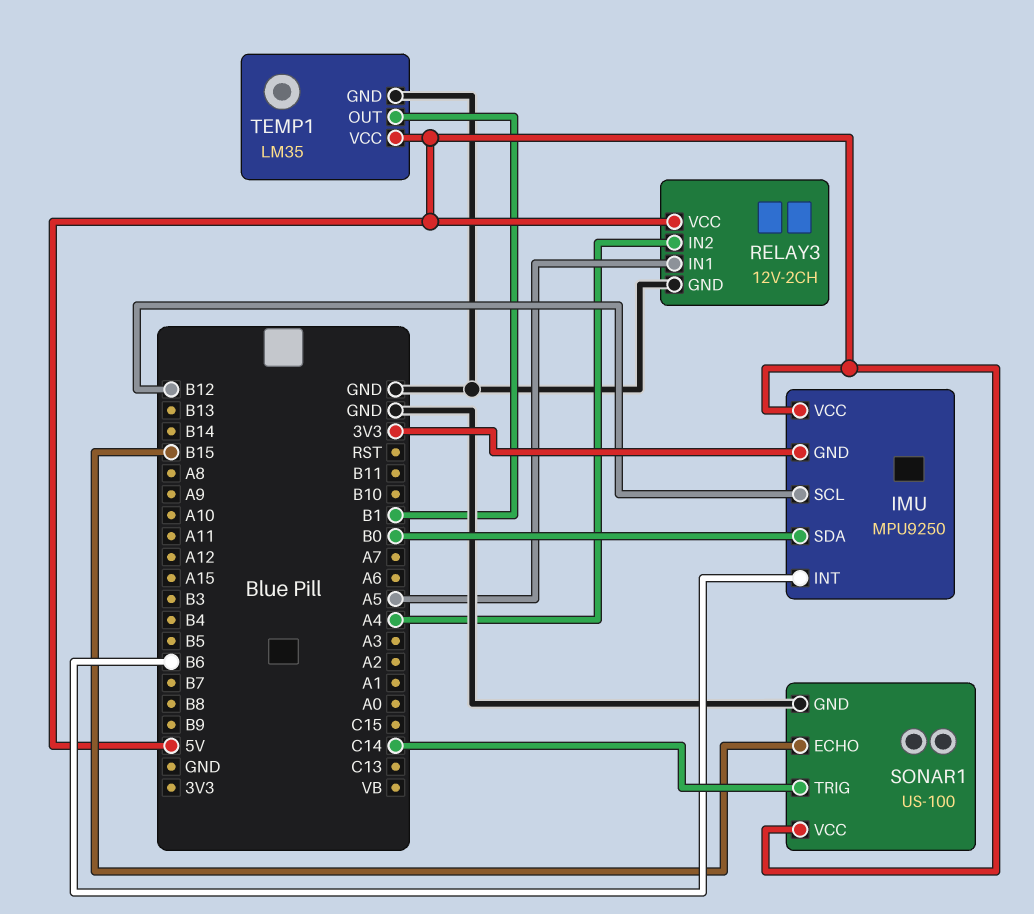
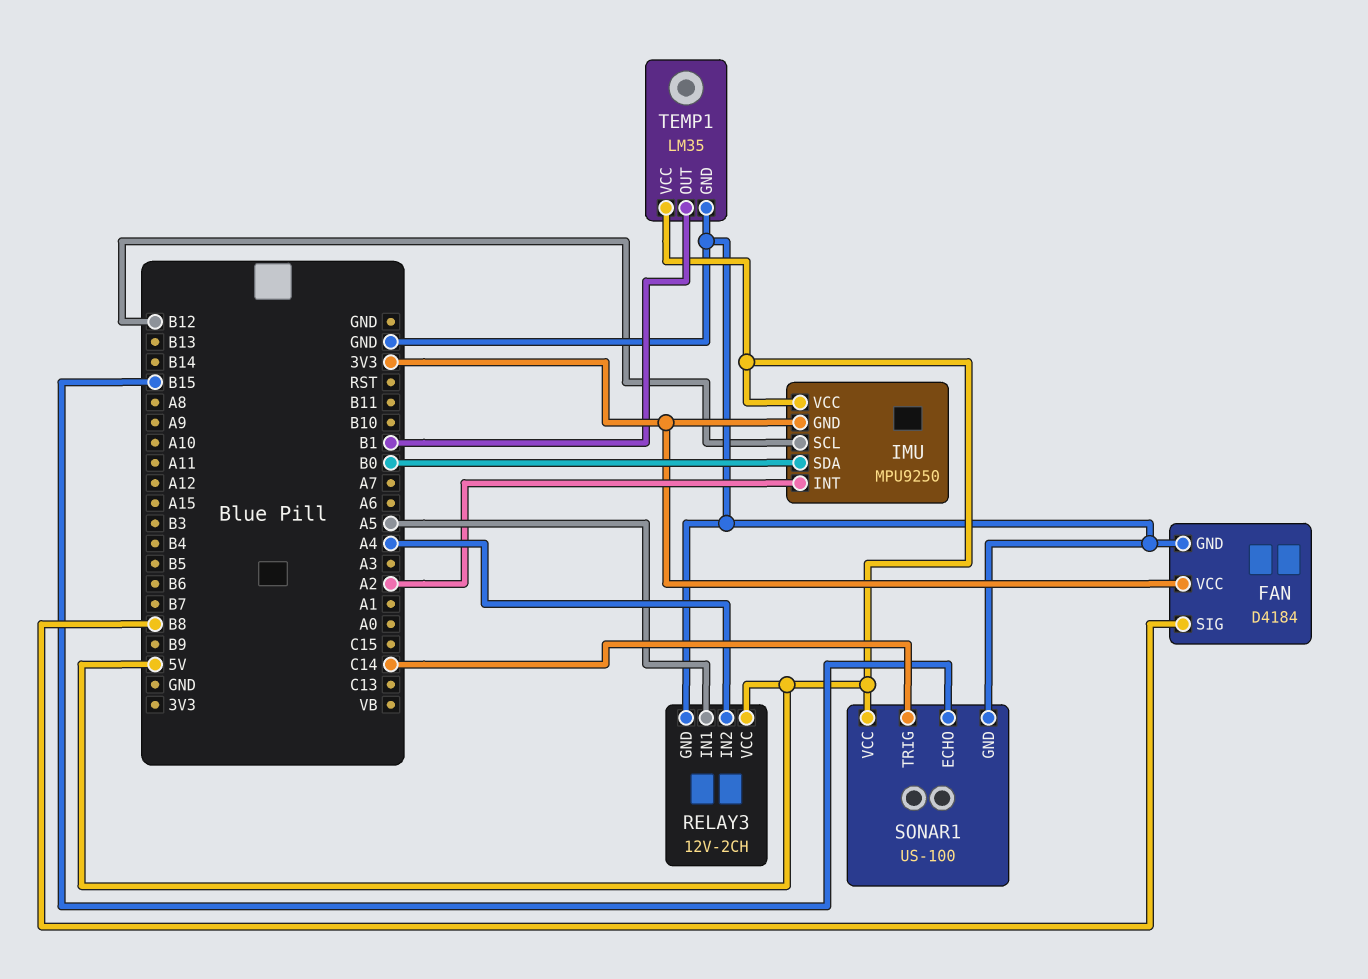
FAN: none -> D4184
FAN pin GND: none -> GND
FAN pin SIG: none -> B8
FAN pin VCC: none -> 3V3
IMU pin INT: B6 -> A2

